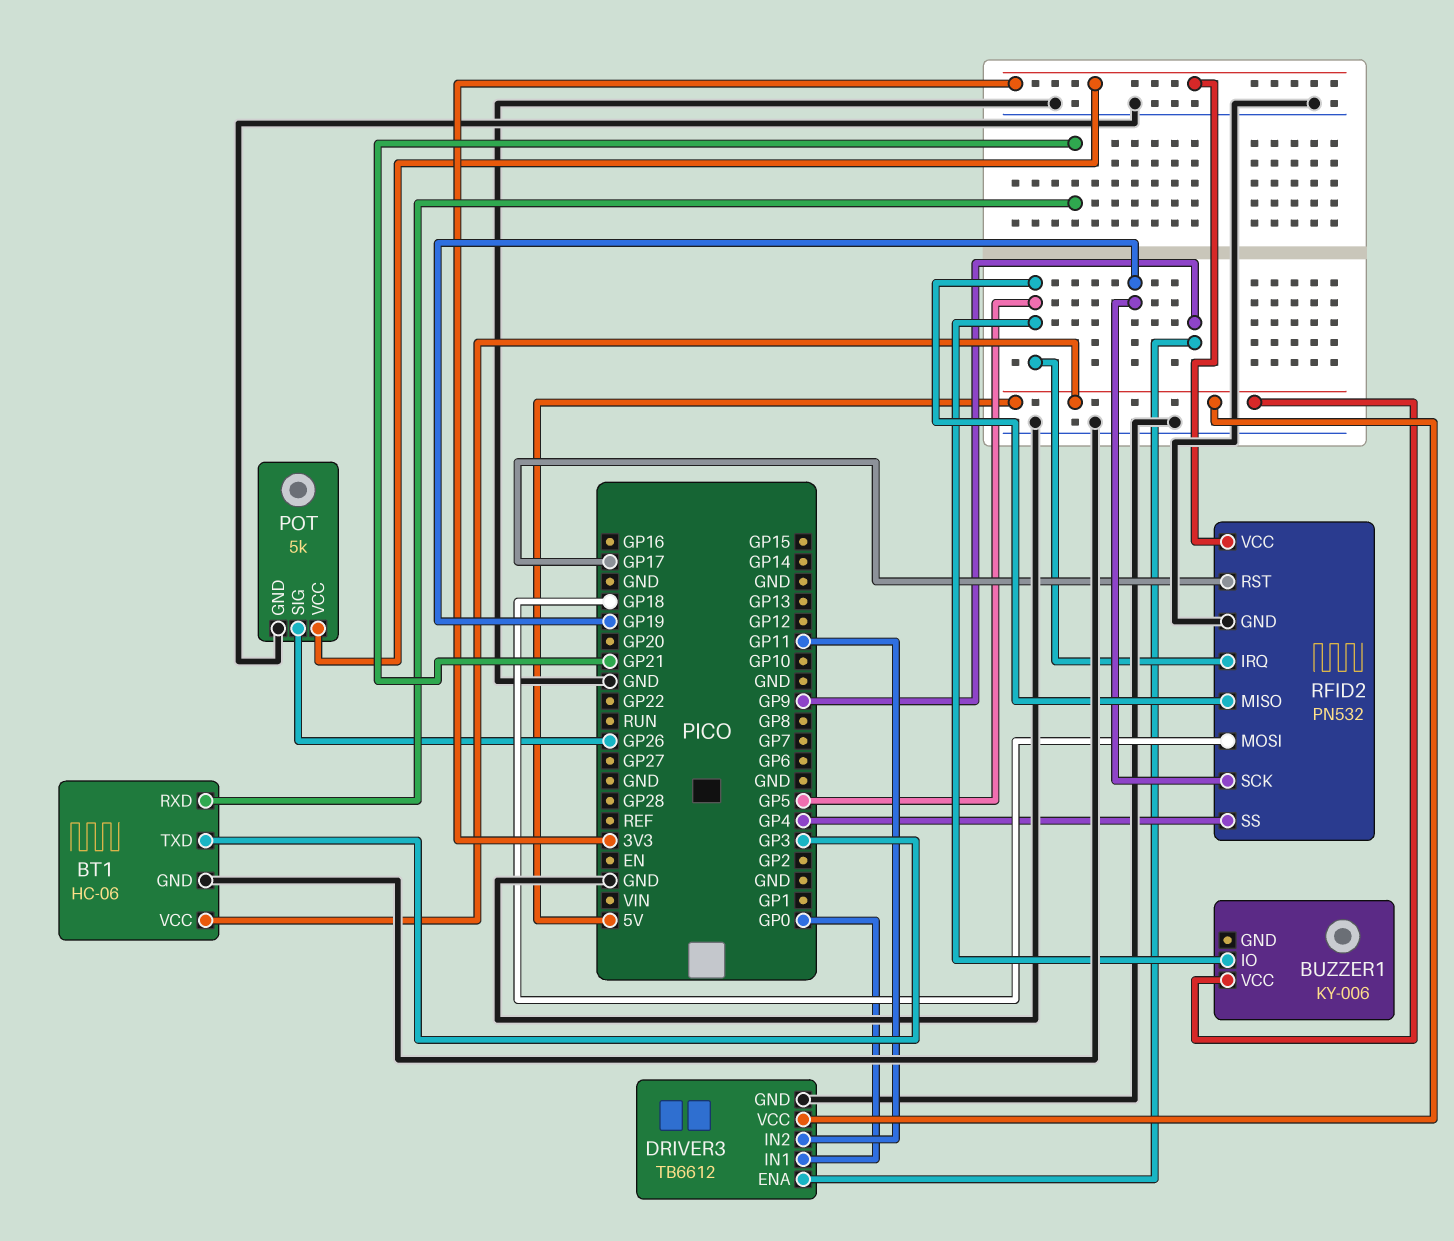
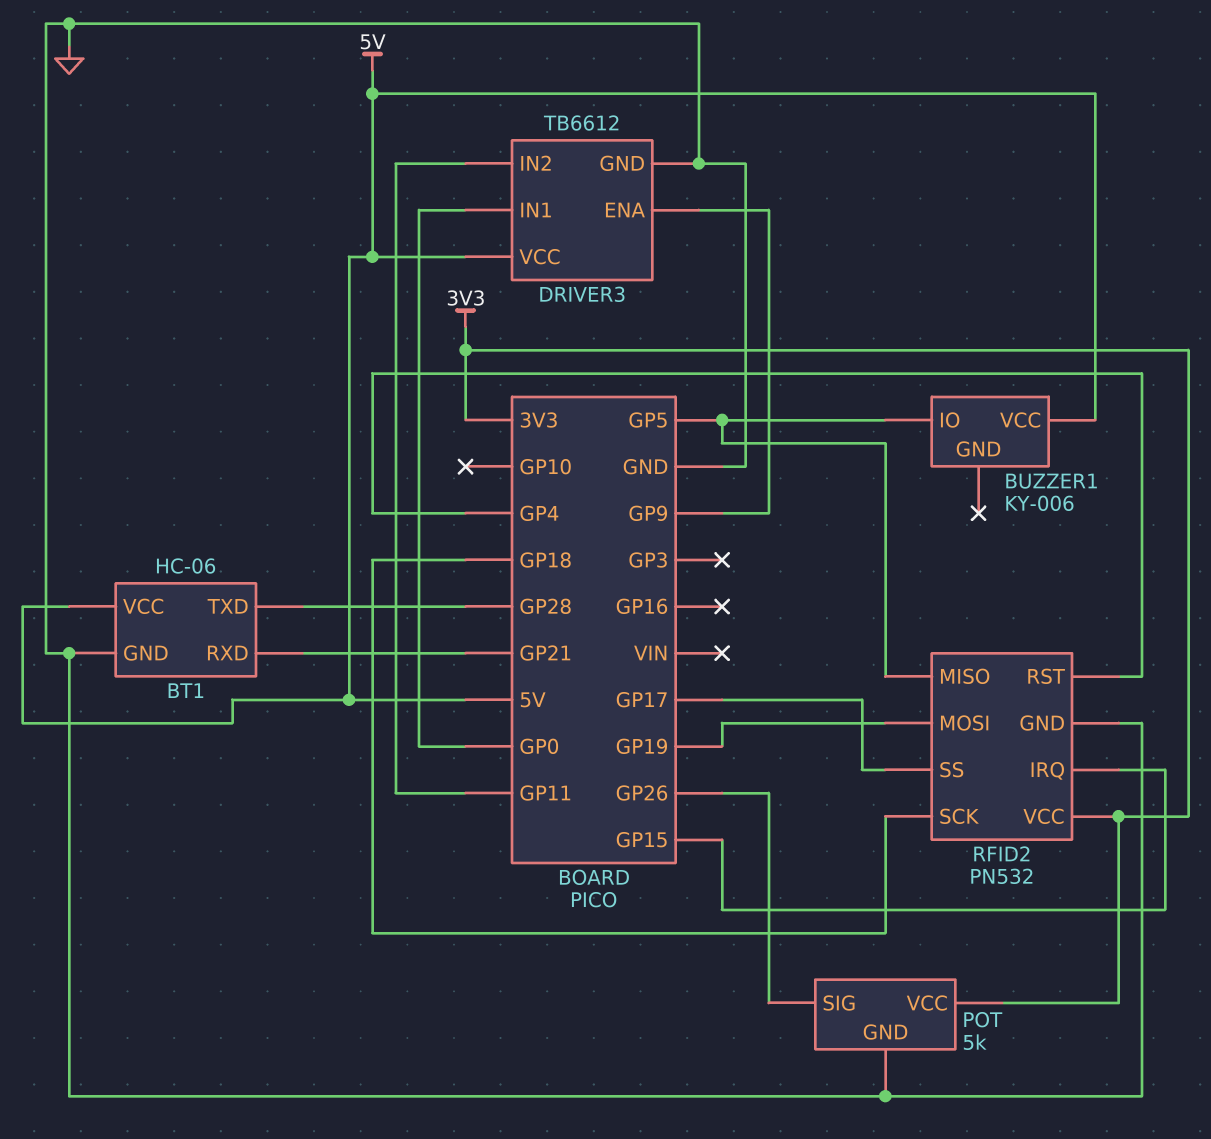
BT1 pin TXD: GP3 -> GP28
RFID2 pin IRQ: GP5 -> GP15
RFID2 pin MOSI: GP18 -> GP19
RFID2 pin RST: GP17 -> GP4
RFID2 pin SCK: GP19 -> GP18
RFID2 pin SS: GP4 -> GP17

